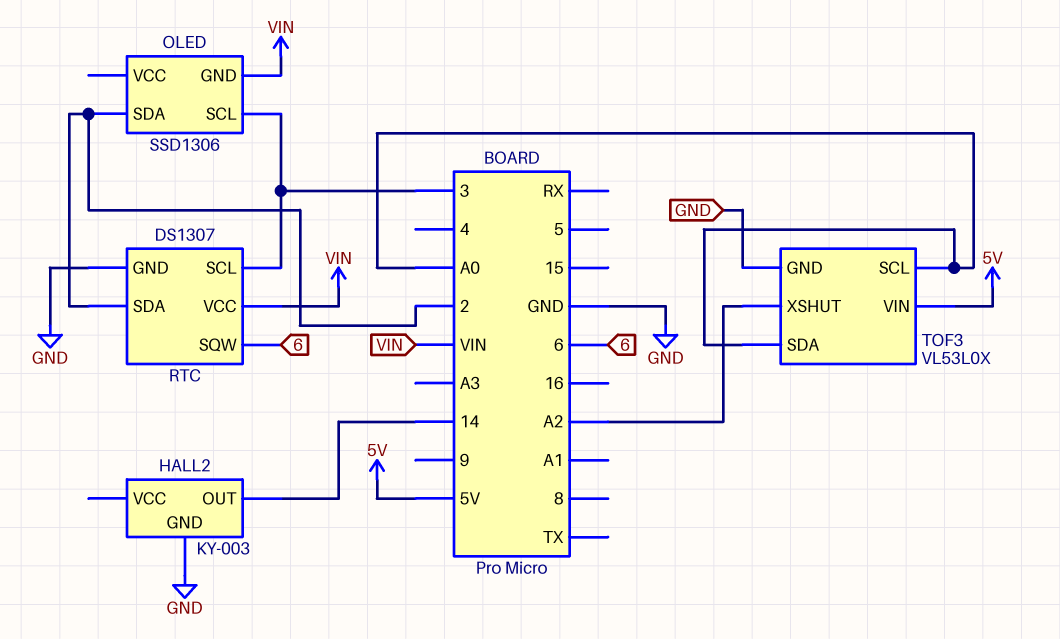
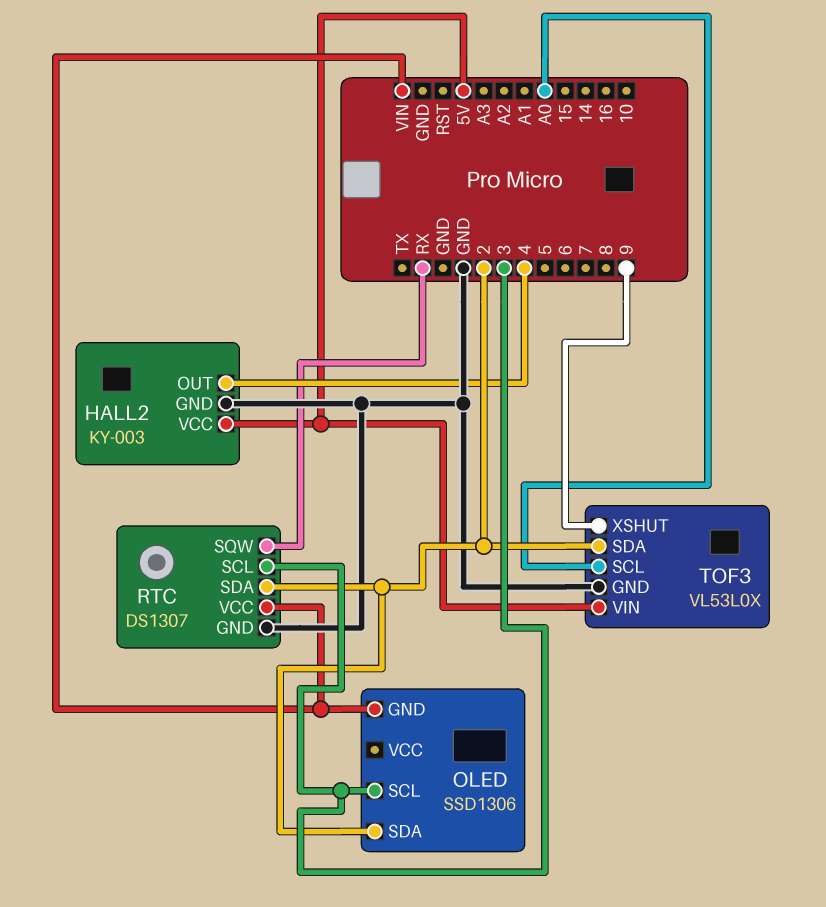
HALL2 pin OUT: 14 -> 4
HALL2 pin VCC: none -> 5V
RTC pin SQW: 6 -> RX
TOF3 pin SDA: A0 -> 2
TOF3 pin XSHUT: A2 -> 9

